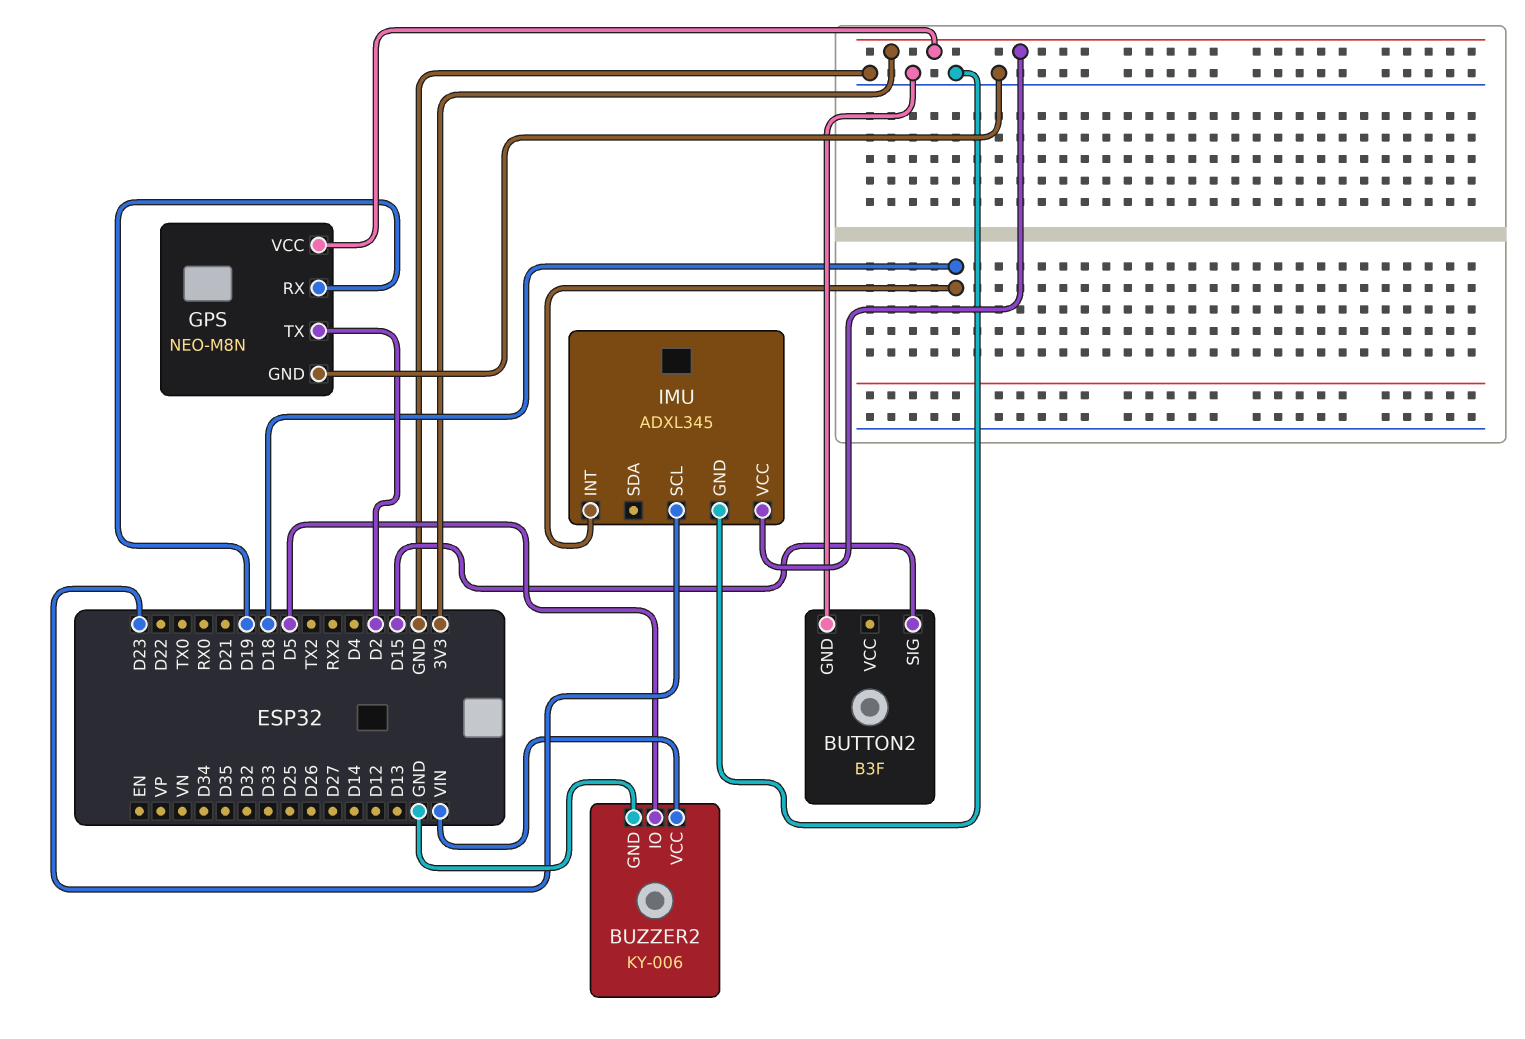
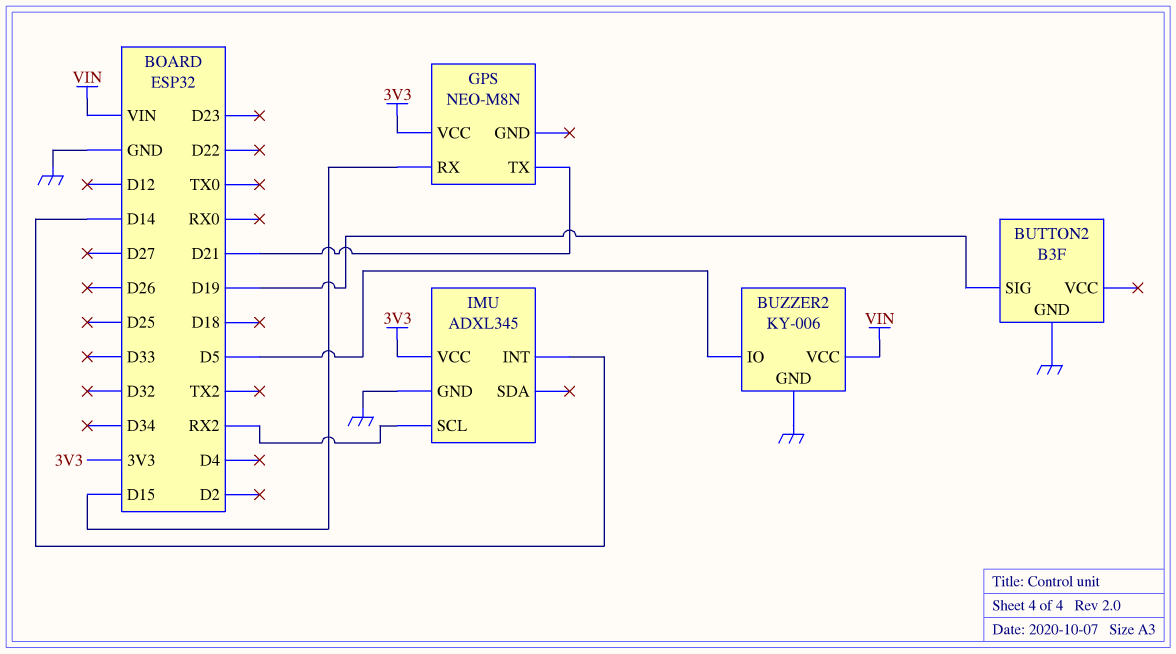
BUTTON2 pin SIG: D15 -> D19
GPS pin GND: GND -> none
GPS pin RX: D19 -> D15
GPS pin TX: D2 -> D21
IMU pin INT: D18 -> D14
IMU pin SCL: D23 -> RX2

